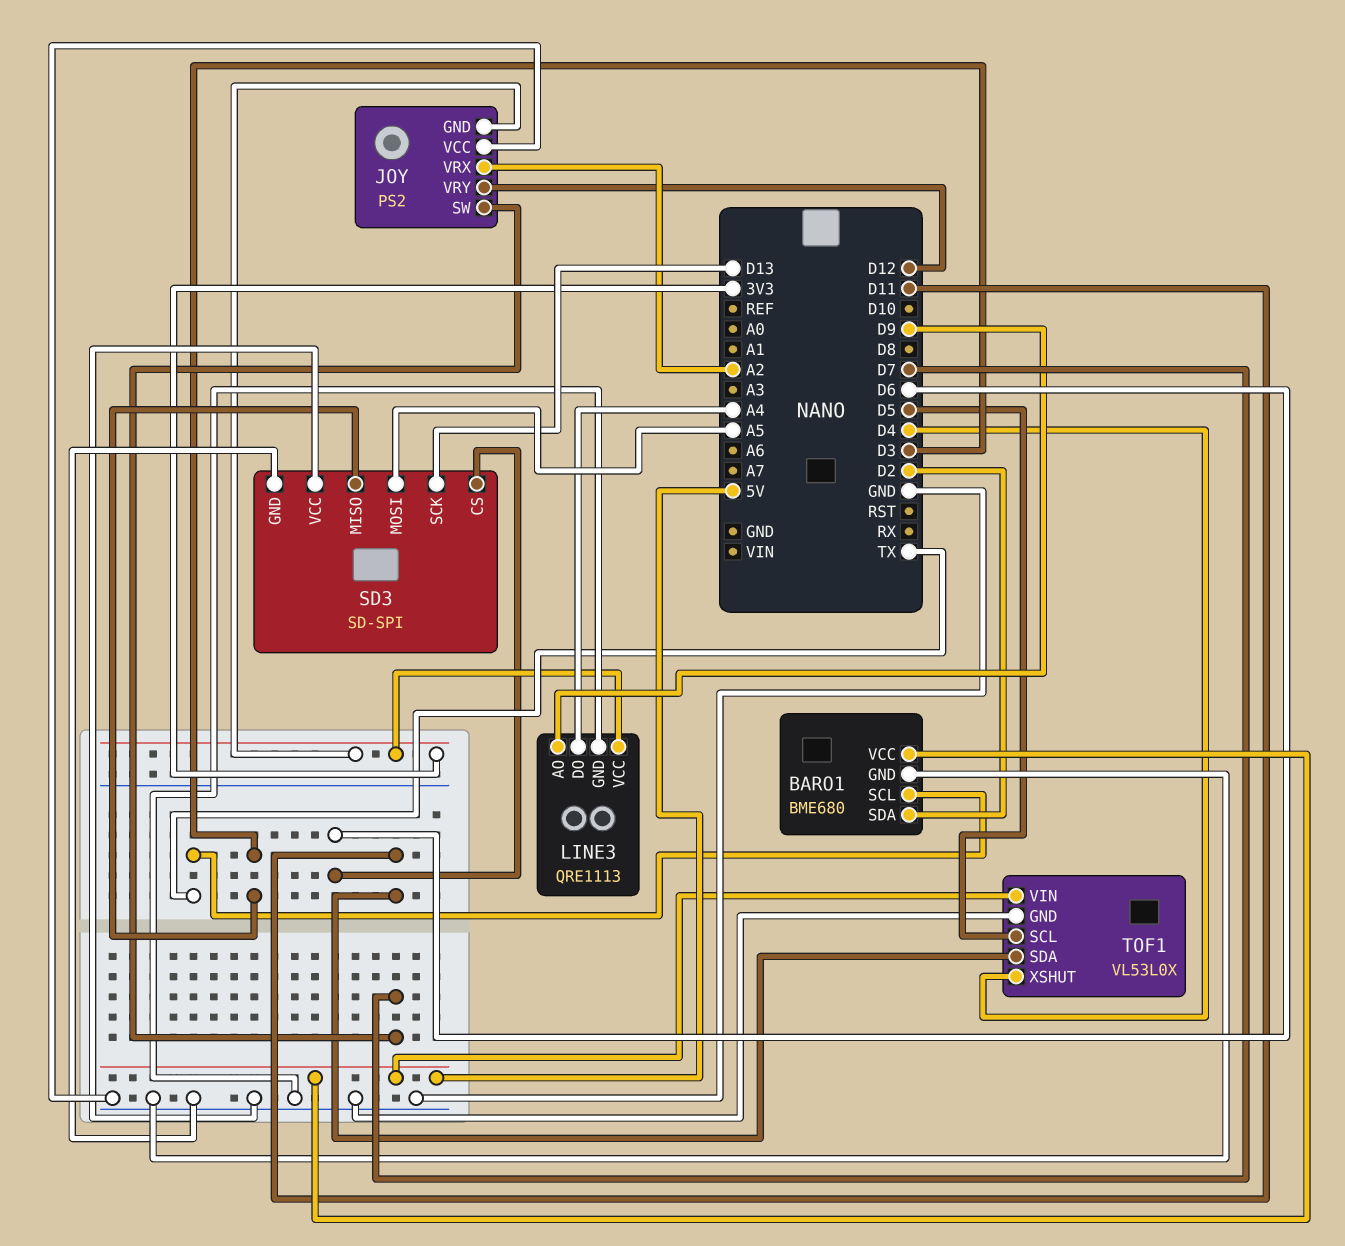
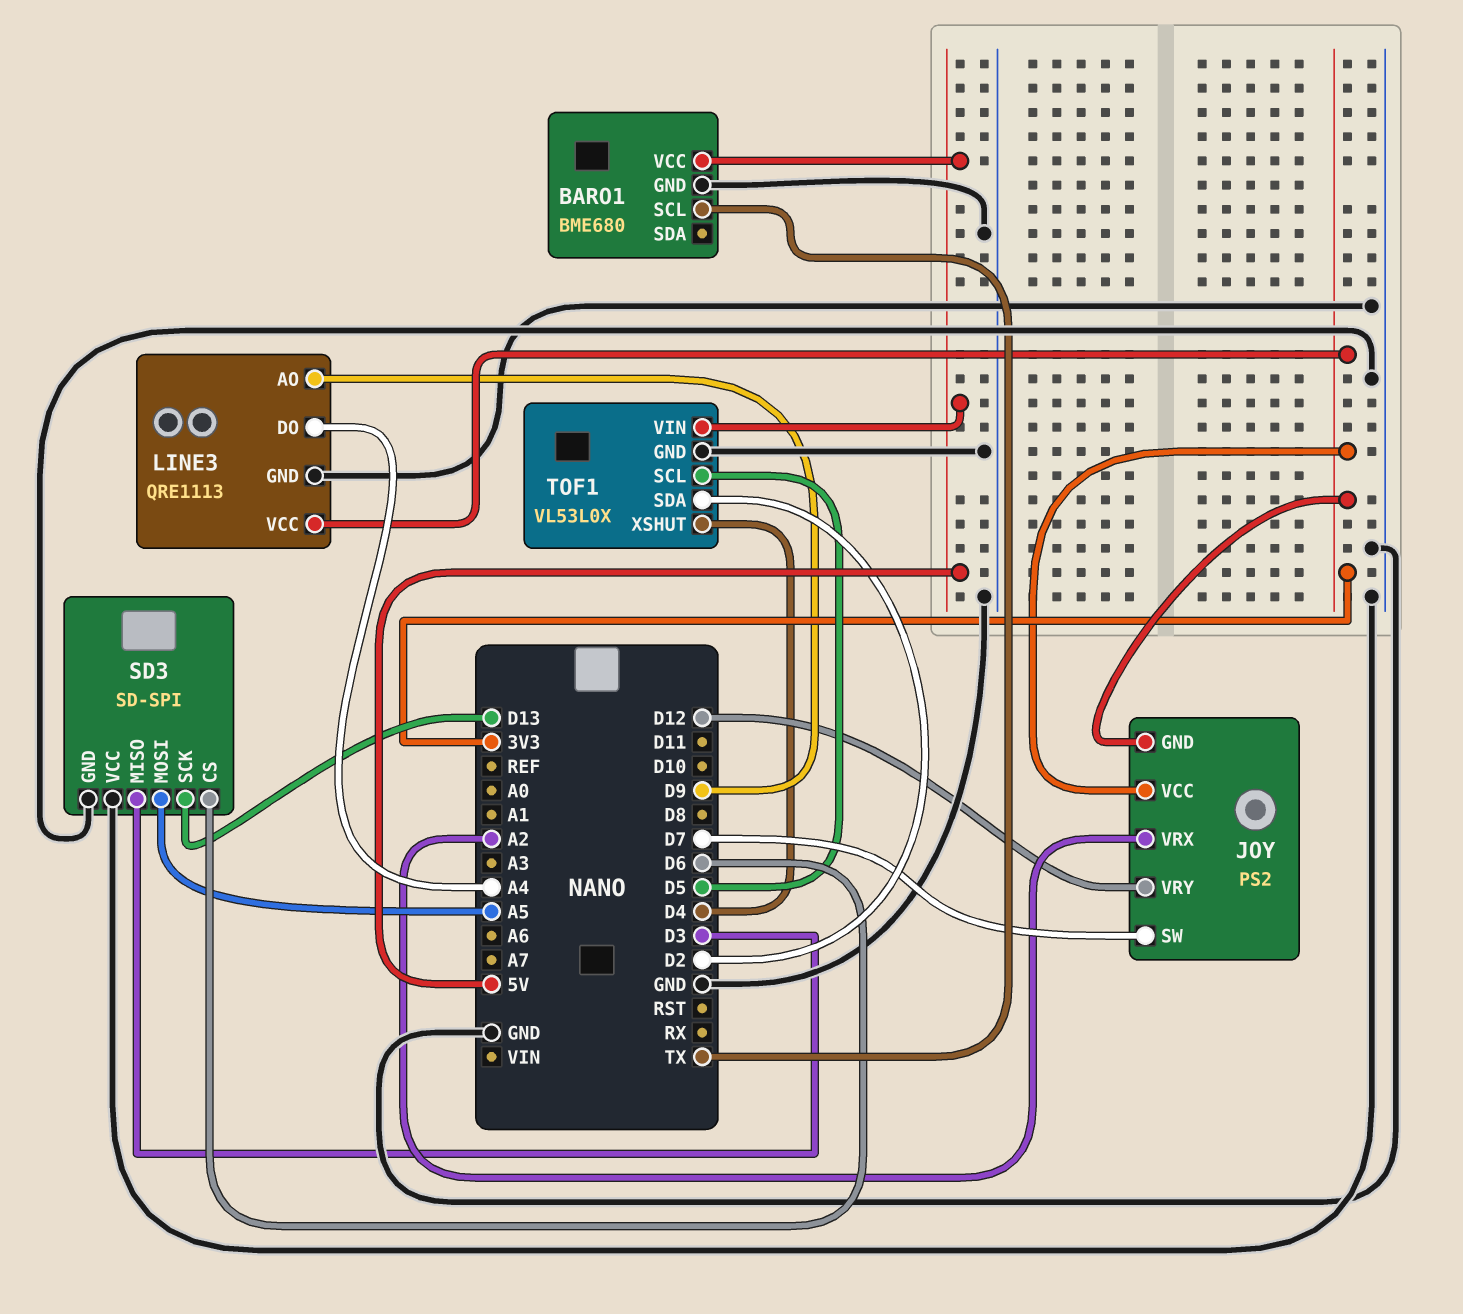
BARO1 pin SDA: D2 -> none
JOY pin VCC: GND -> 3V3
TOF1 pin SDA: D11 -> D2

